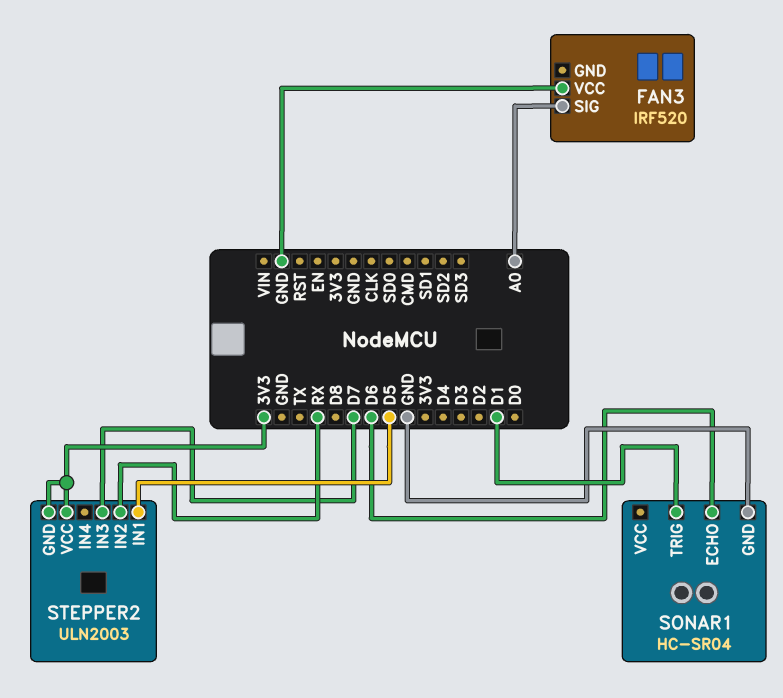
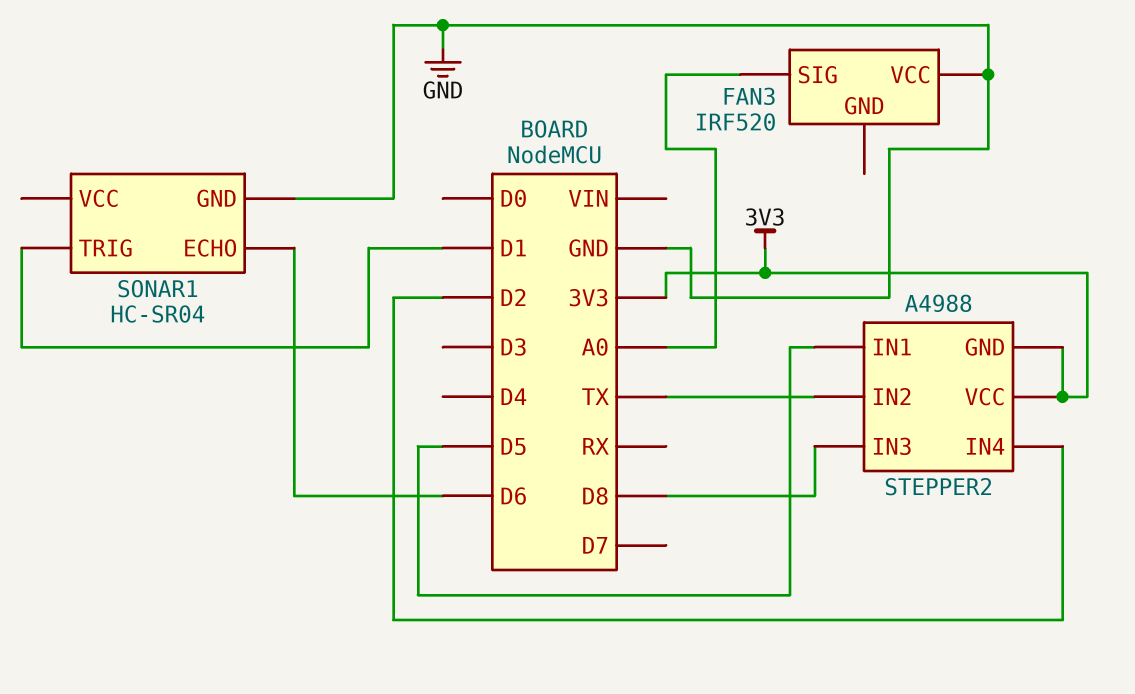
STEPPER2: ULN2003 -> A4988
STEPPER2 pin IN2: RX -> TX
STEPPER2 pin IN3: D7 -> D8
STEPPER2 pin IN4: none -> D2

